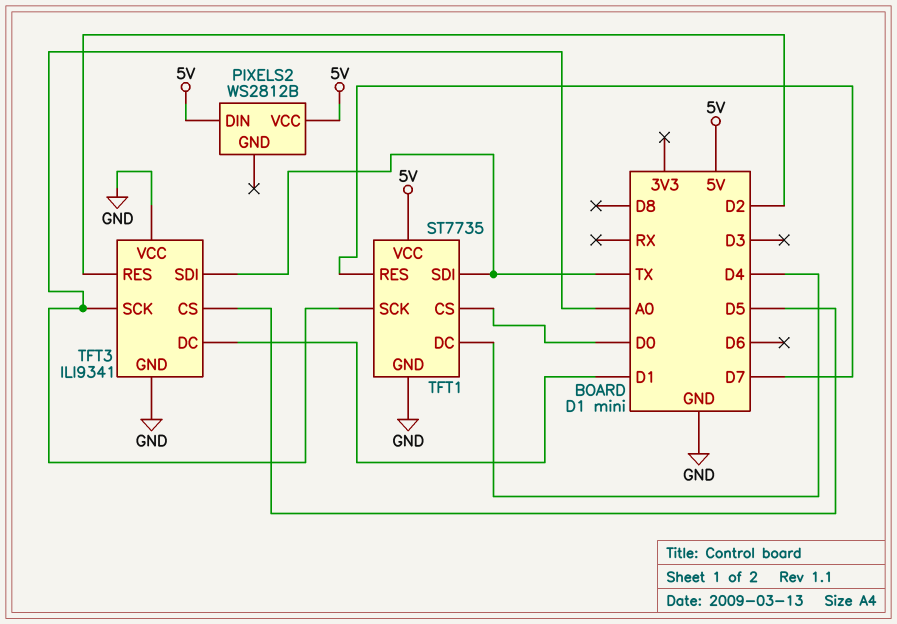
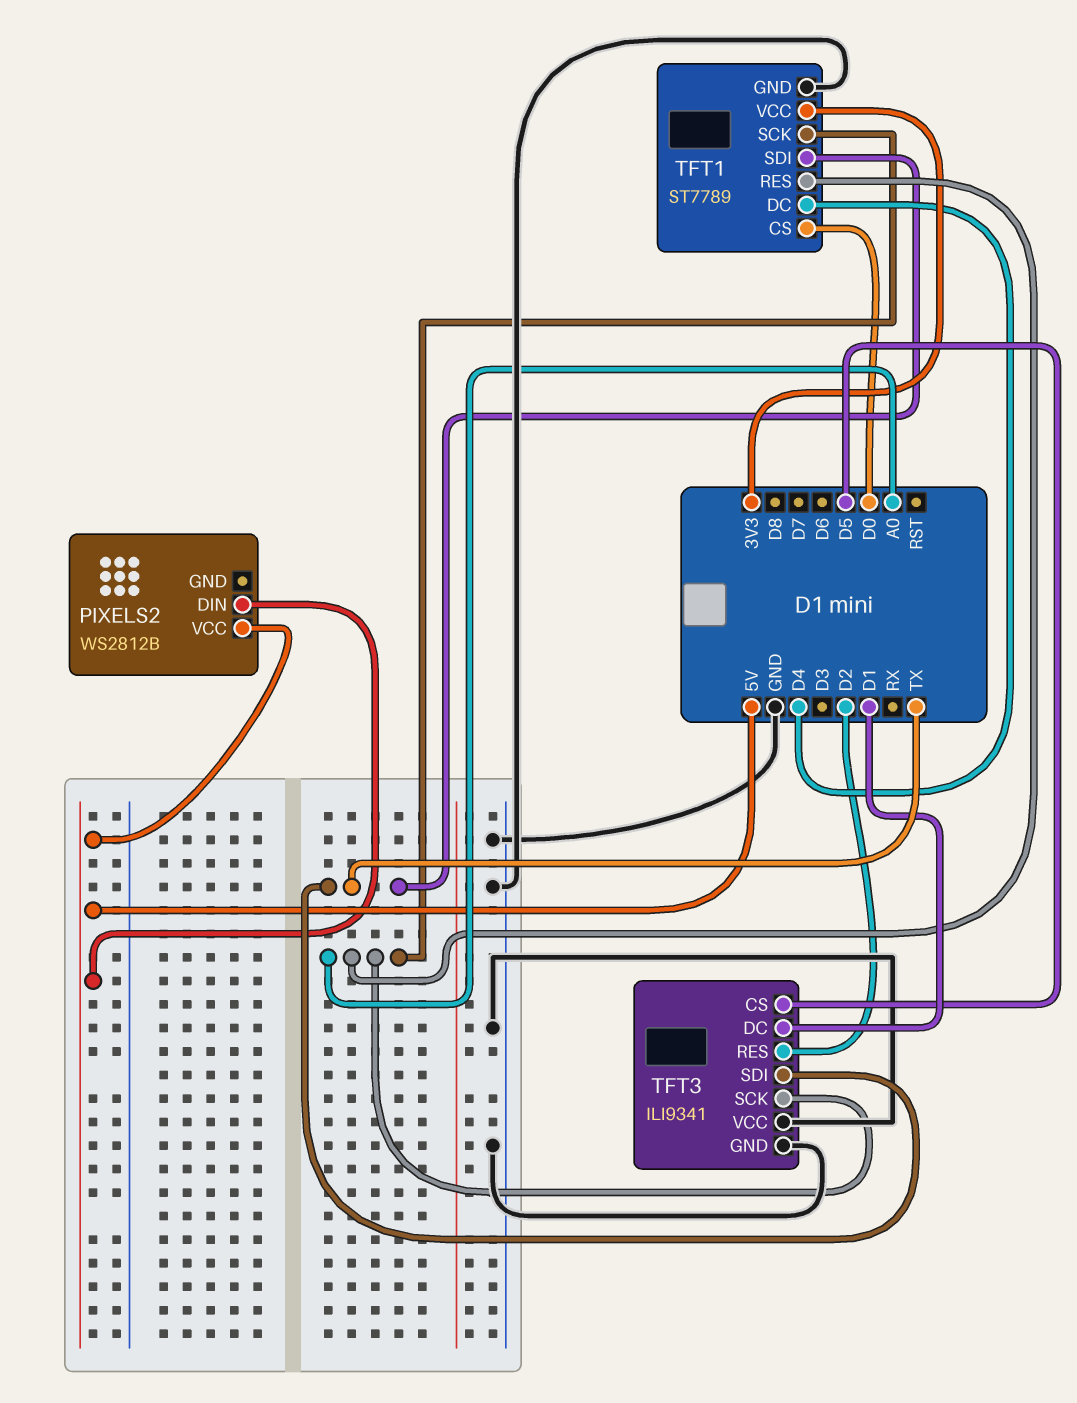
TFT1: ST7735 -> ST7789
TFT1 pin RES: D7 -> A0
TFT1 pin VCC: 5V -> 3V3

